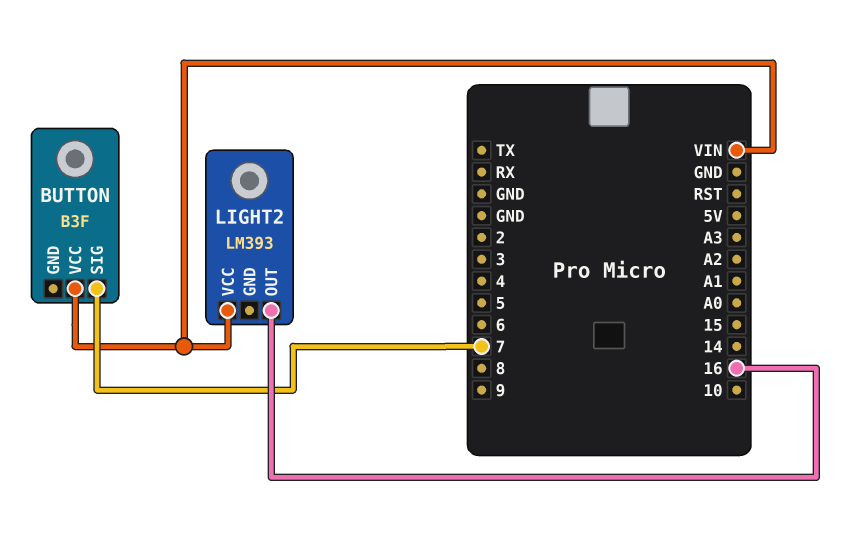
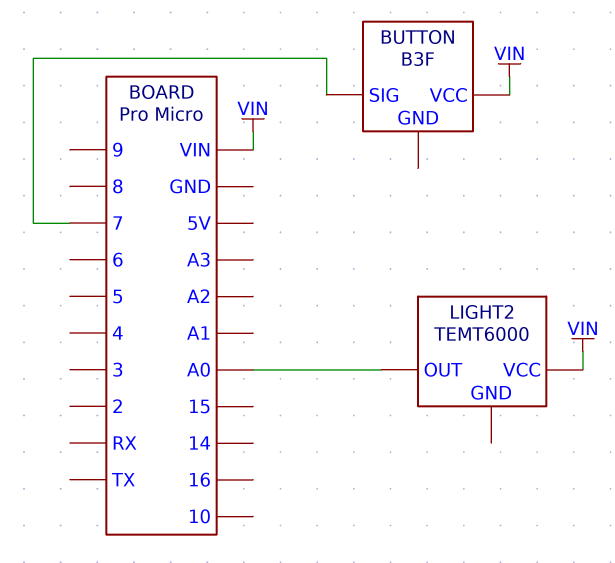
LIGHT2: LM393 -> TEMT6000
LIGHT2 pin OUT: 16 -> A0

